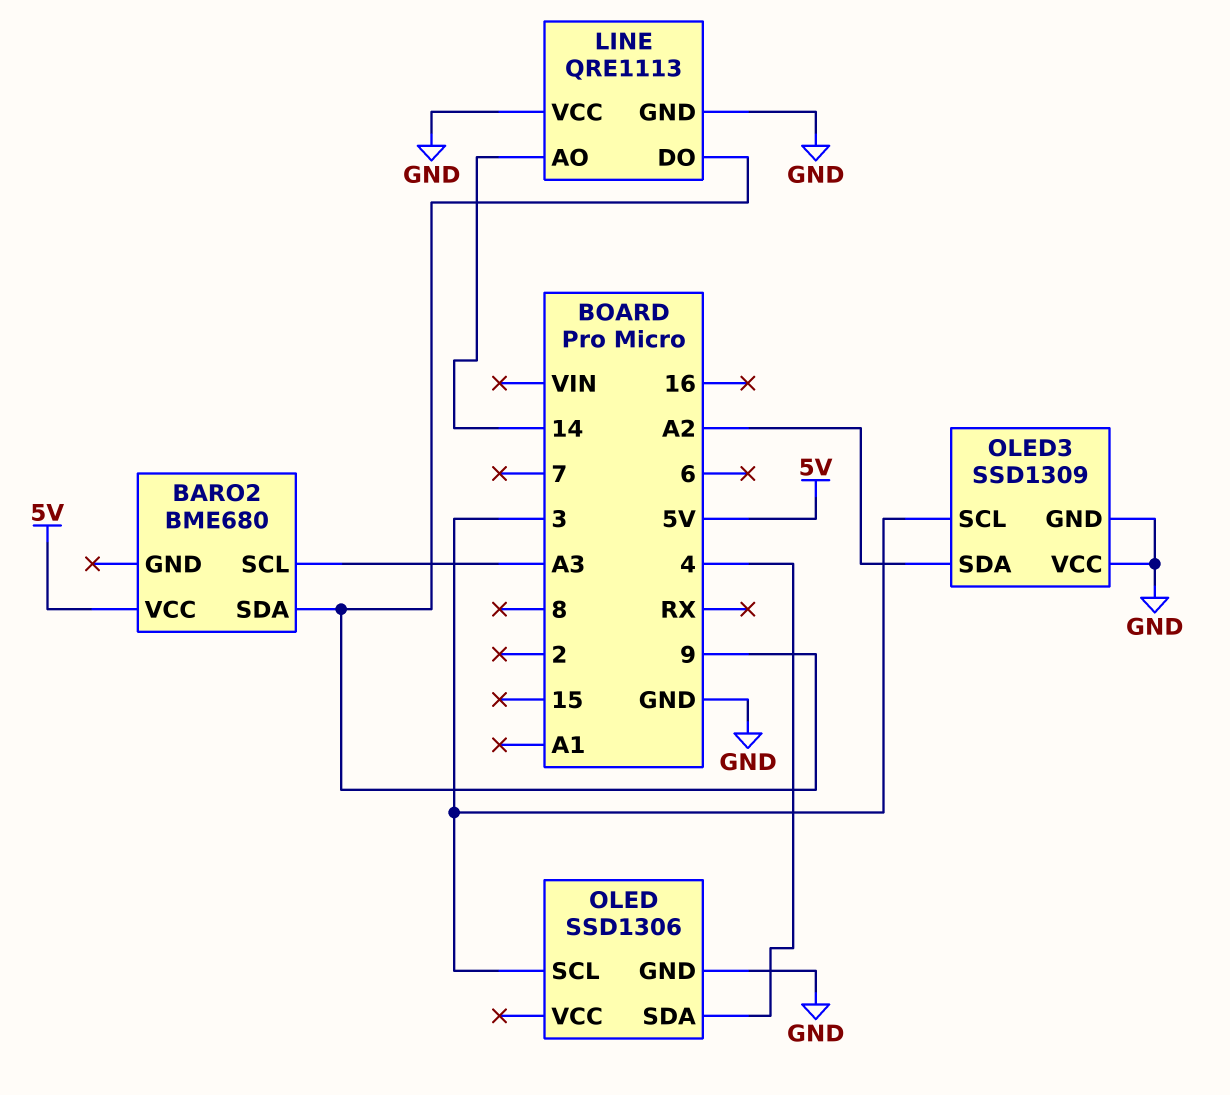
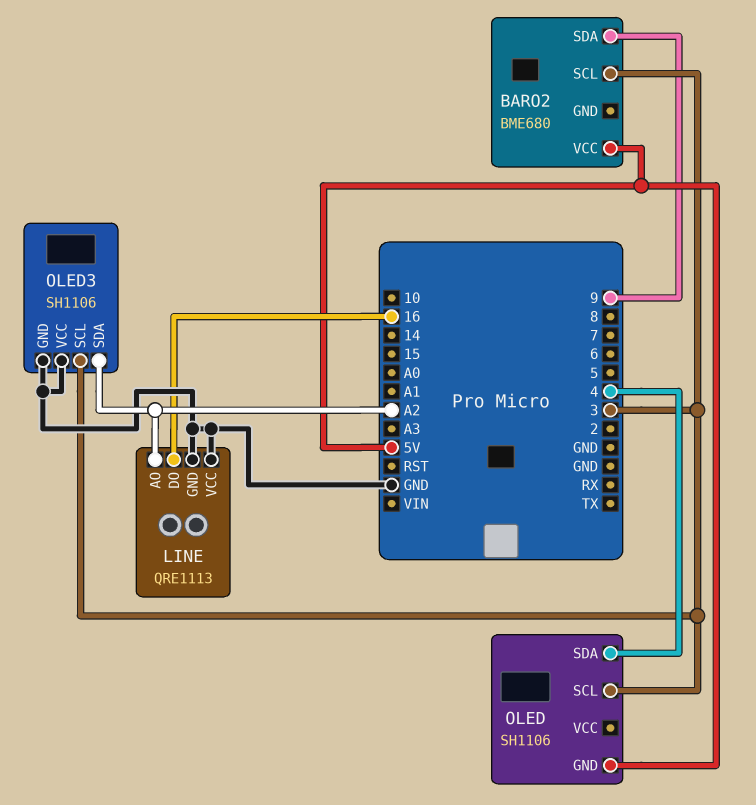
BARO2 pin SCL: A3 -> 3
LINE pin AO: 14 -> A2
LINE pin DO: 9 -> 16
OLED: SSD1306 -> SH1106
OLED pin GND: GND -> 5V
OLED3: SSD1309 -> SH1106

